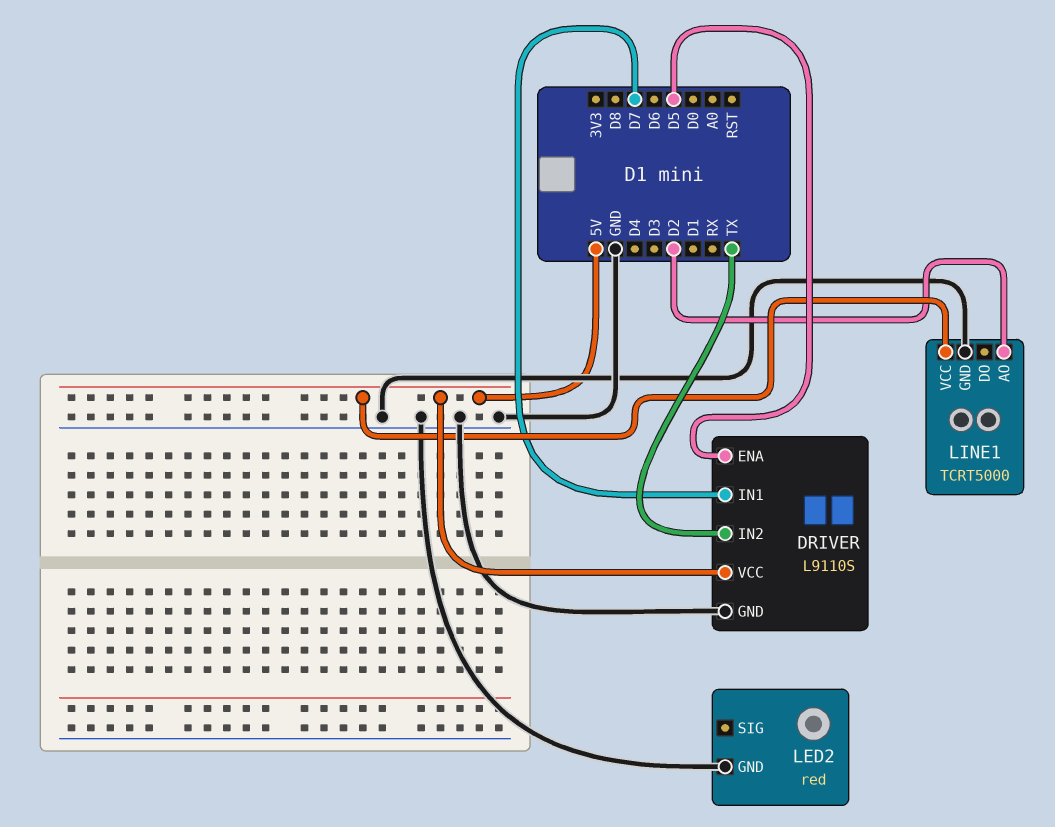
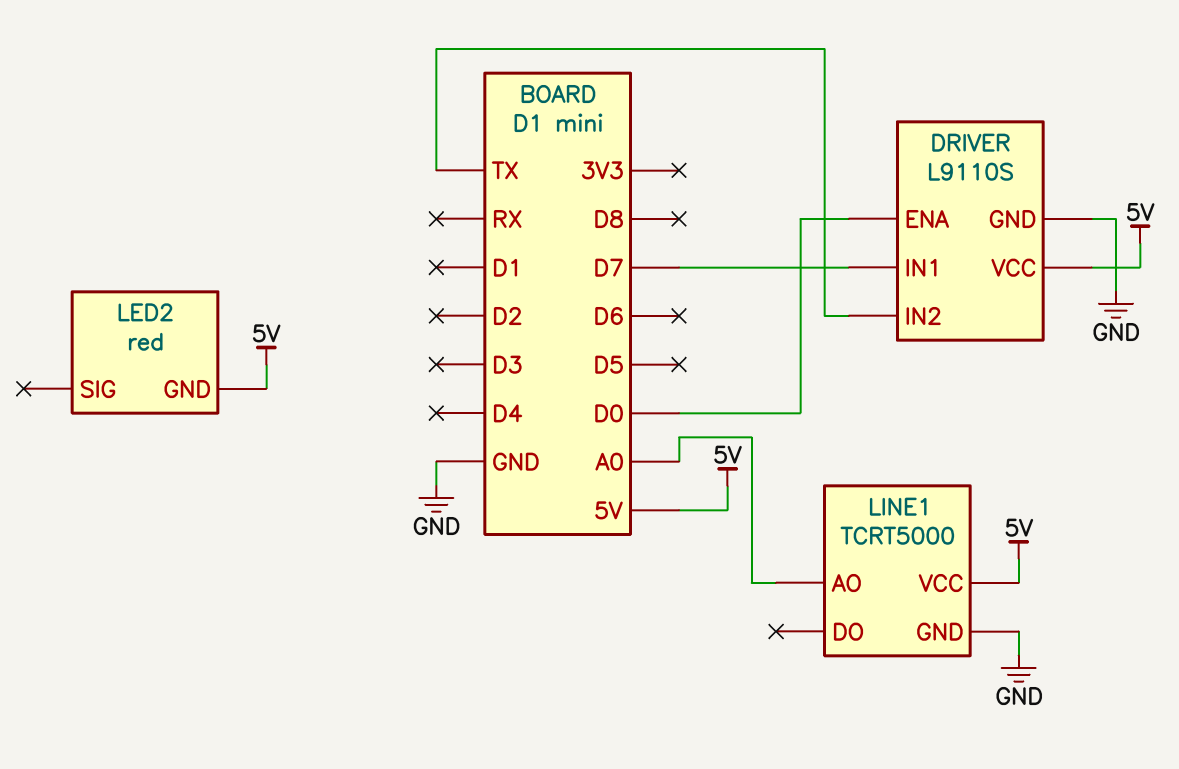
DRIVER pin ENA: D5 -> D0
LED2 pin GND: GND -> 5V
LINE1 pin AO: D2 -> A0

